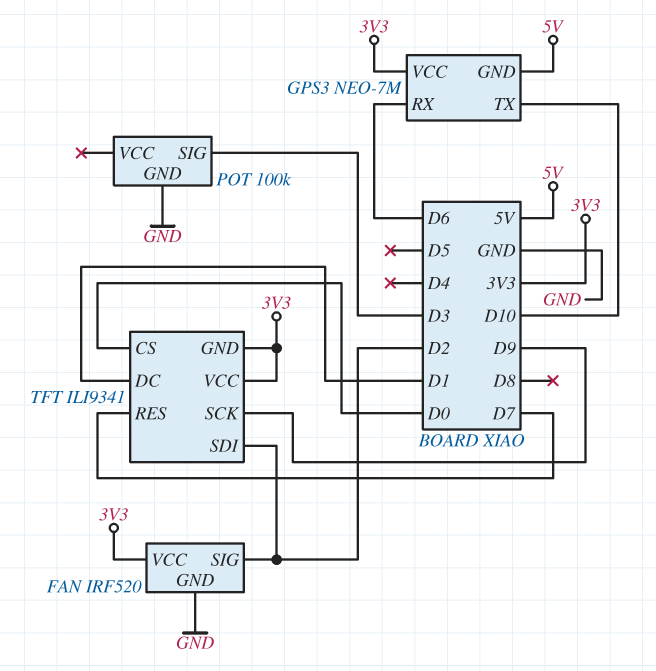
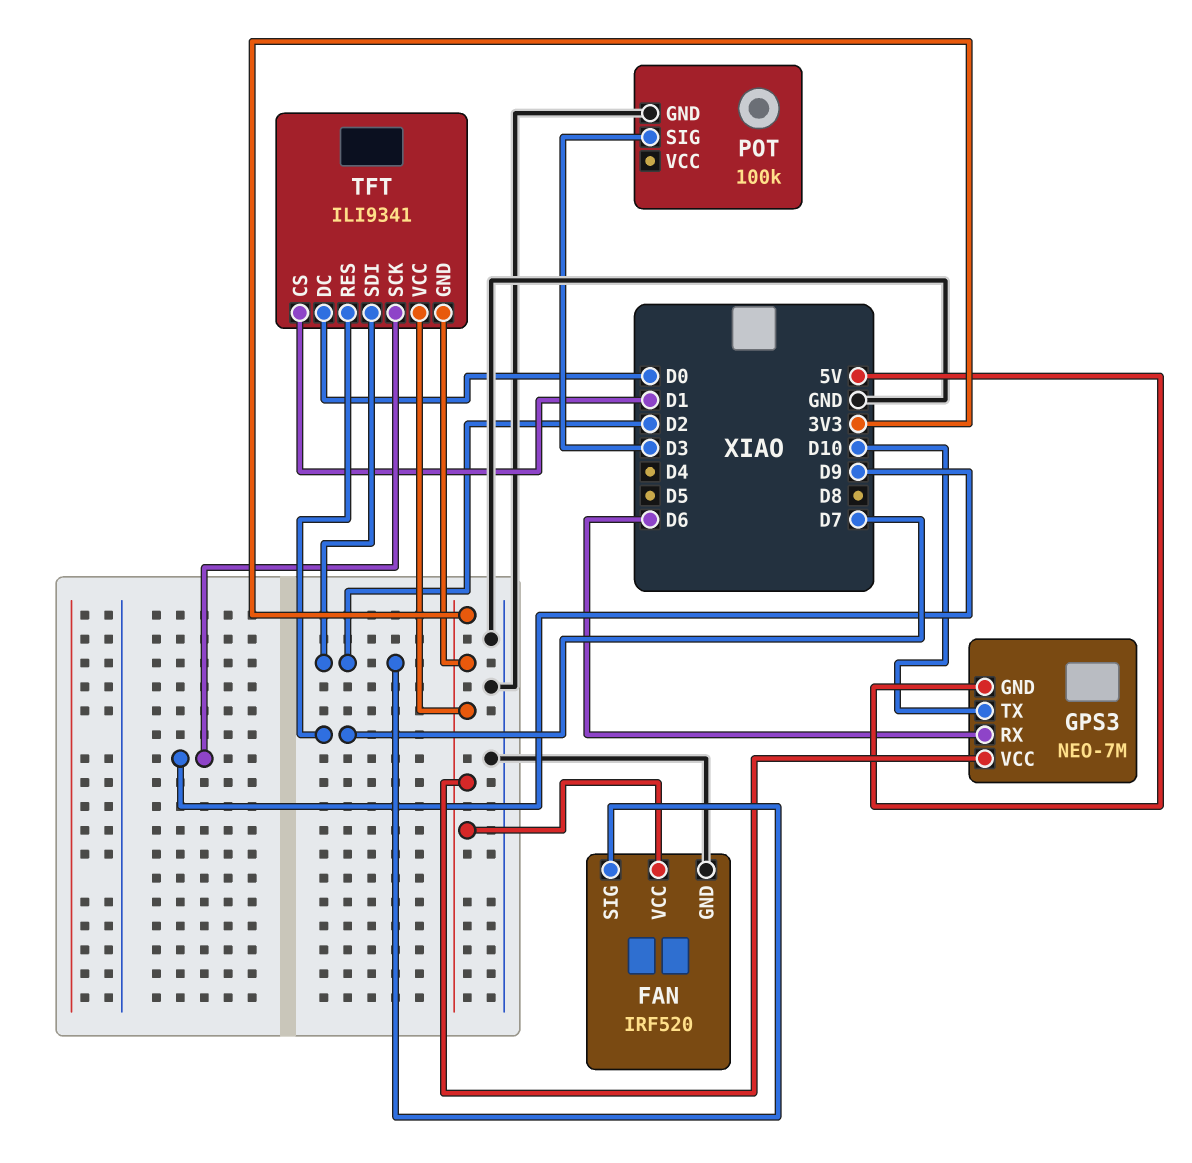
TFT pin CS: D0 -> D1
TFT pin DC: D1 -> D0

